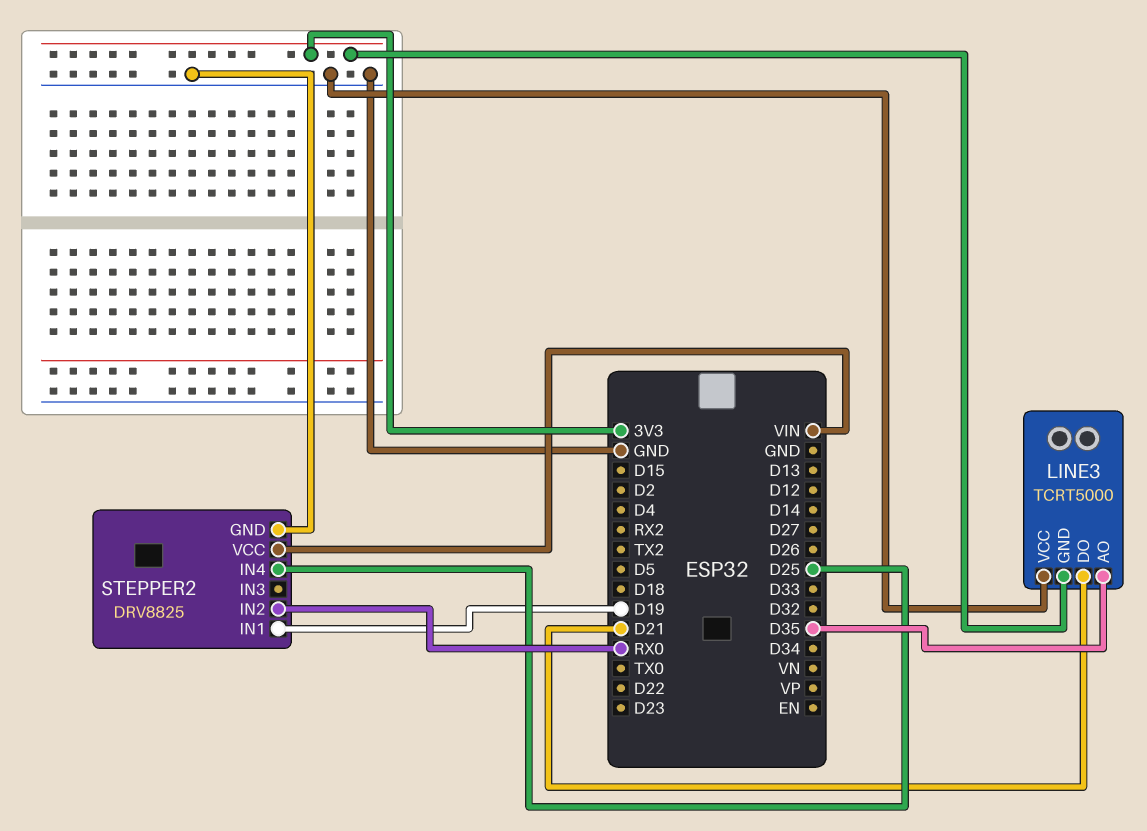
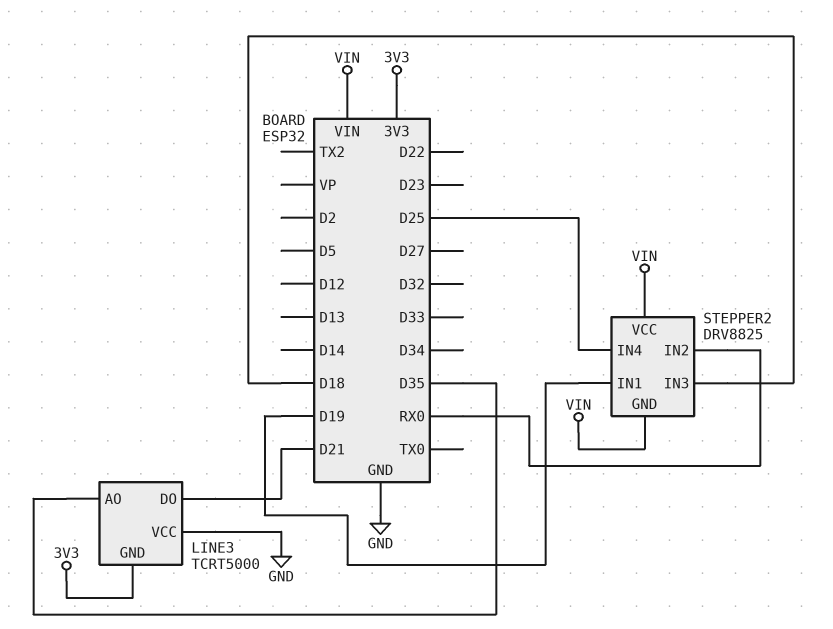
STEPPER2 pin GND: GND -> VIN
STEPPER2 pin IN3: none -> D18

